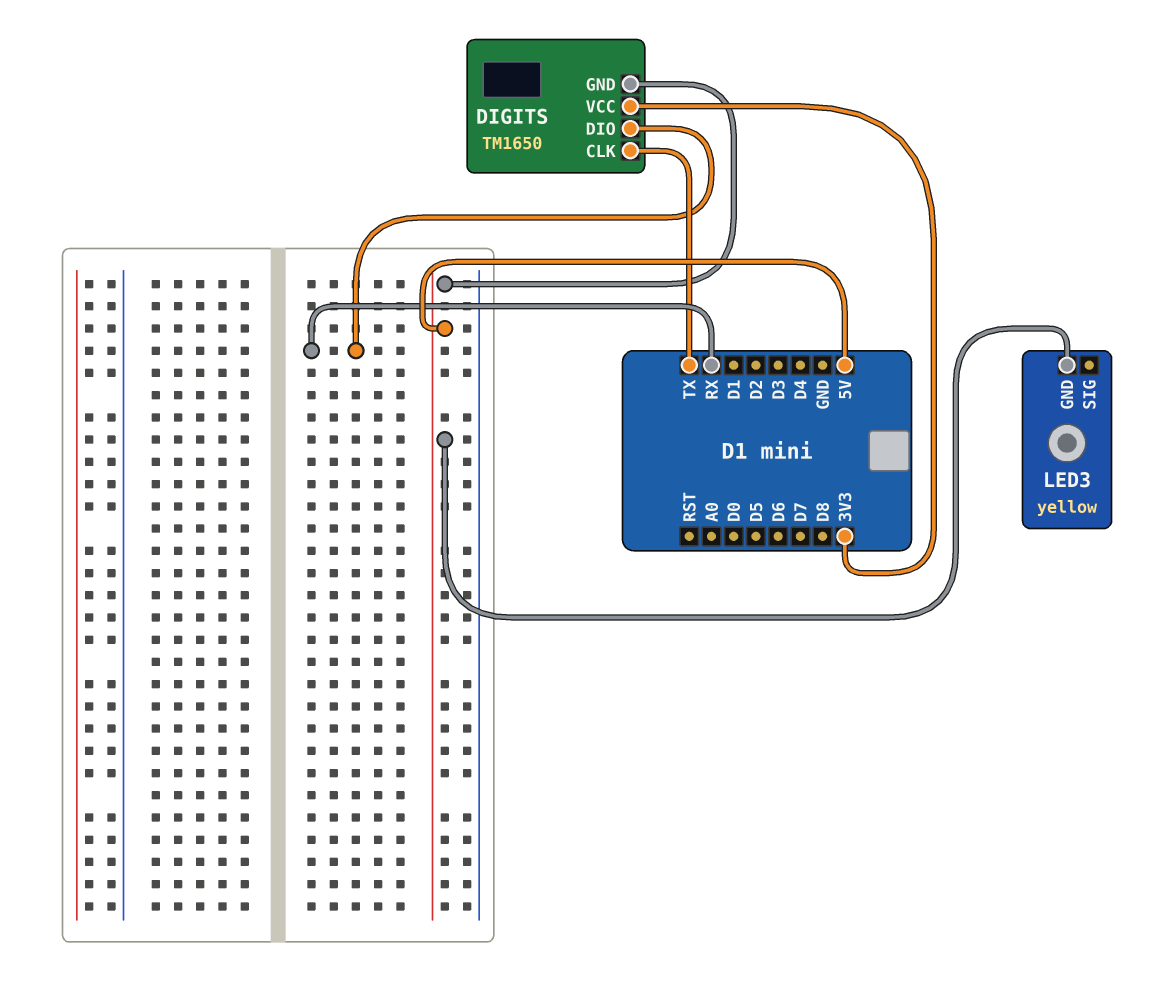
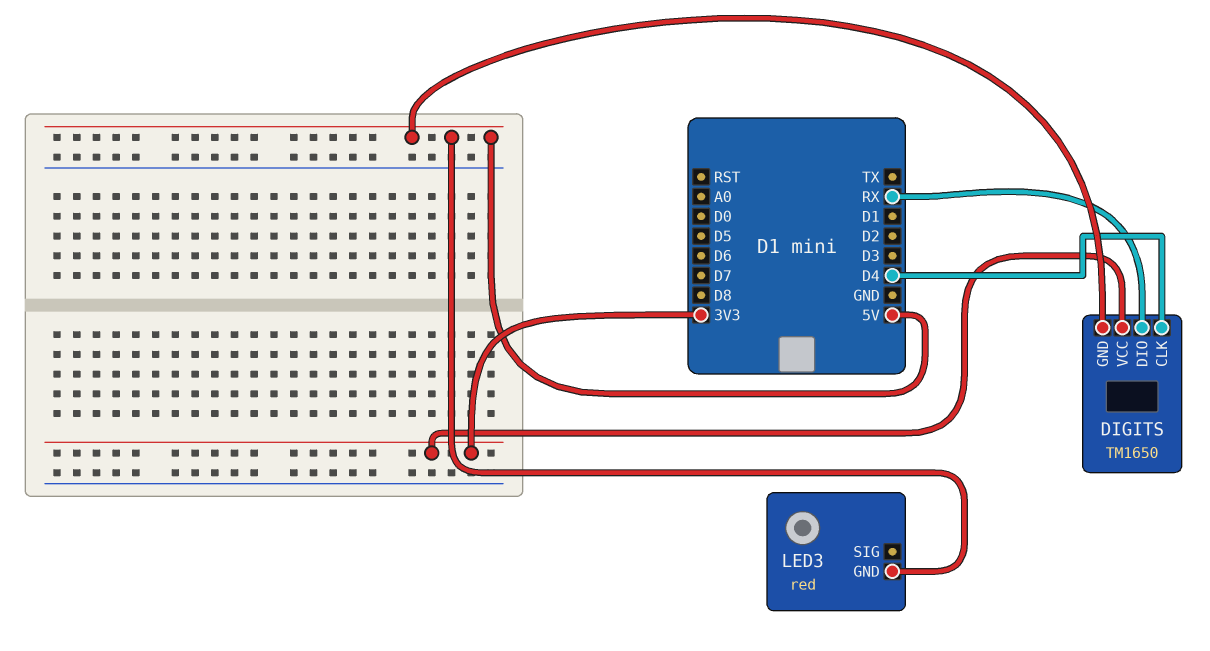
DIGITS pin CLK: TX -> D4
LED3: yellow -> red

